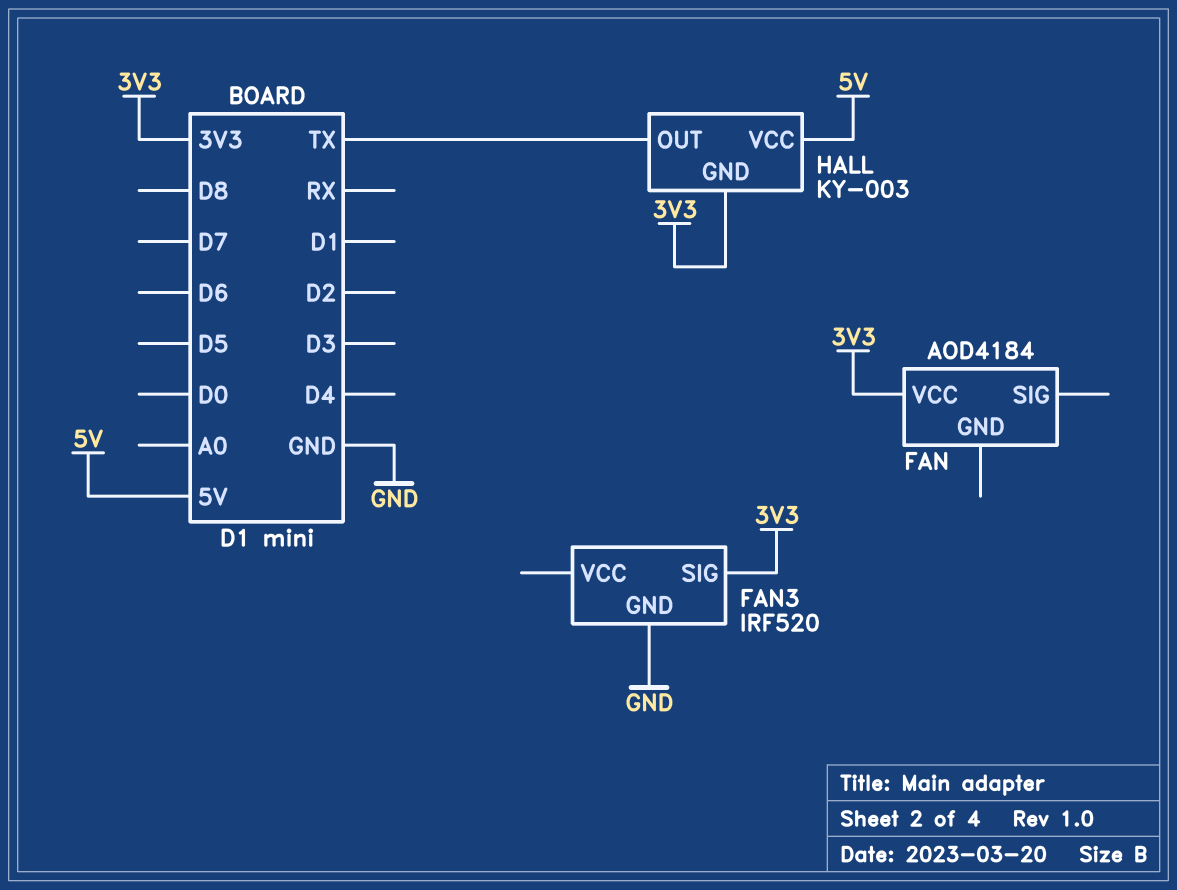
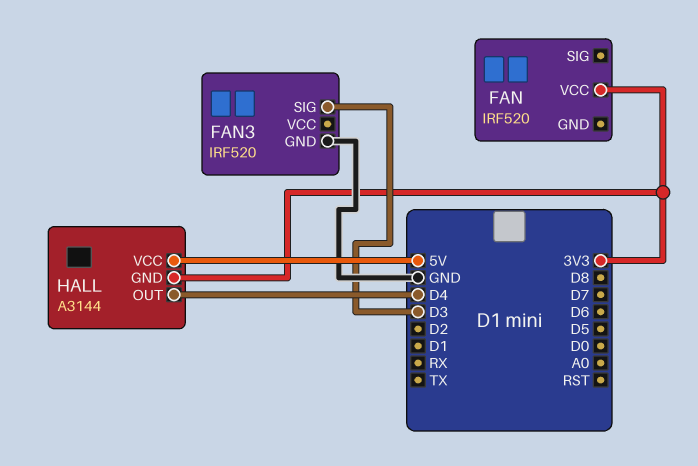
FAN: AOD4184 -> IRF520
FAN3 pin SIG: 3V3 -> D3
HALL: KY-003 -> A3144
HALL pin OUT: TX -> D4

